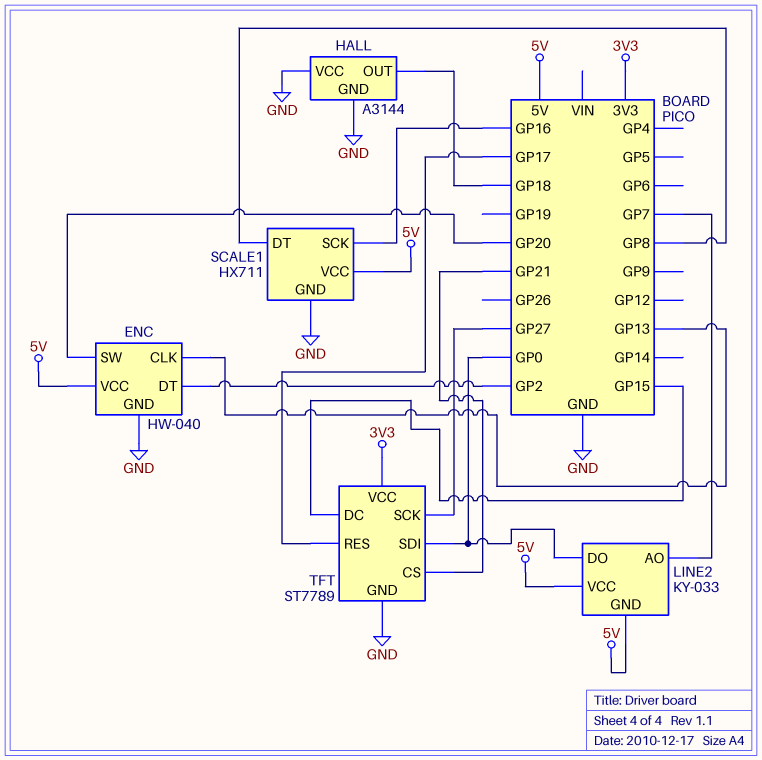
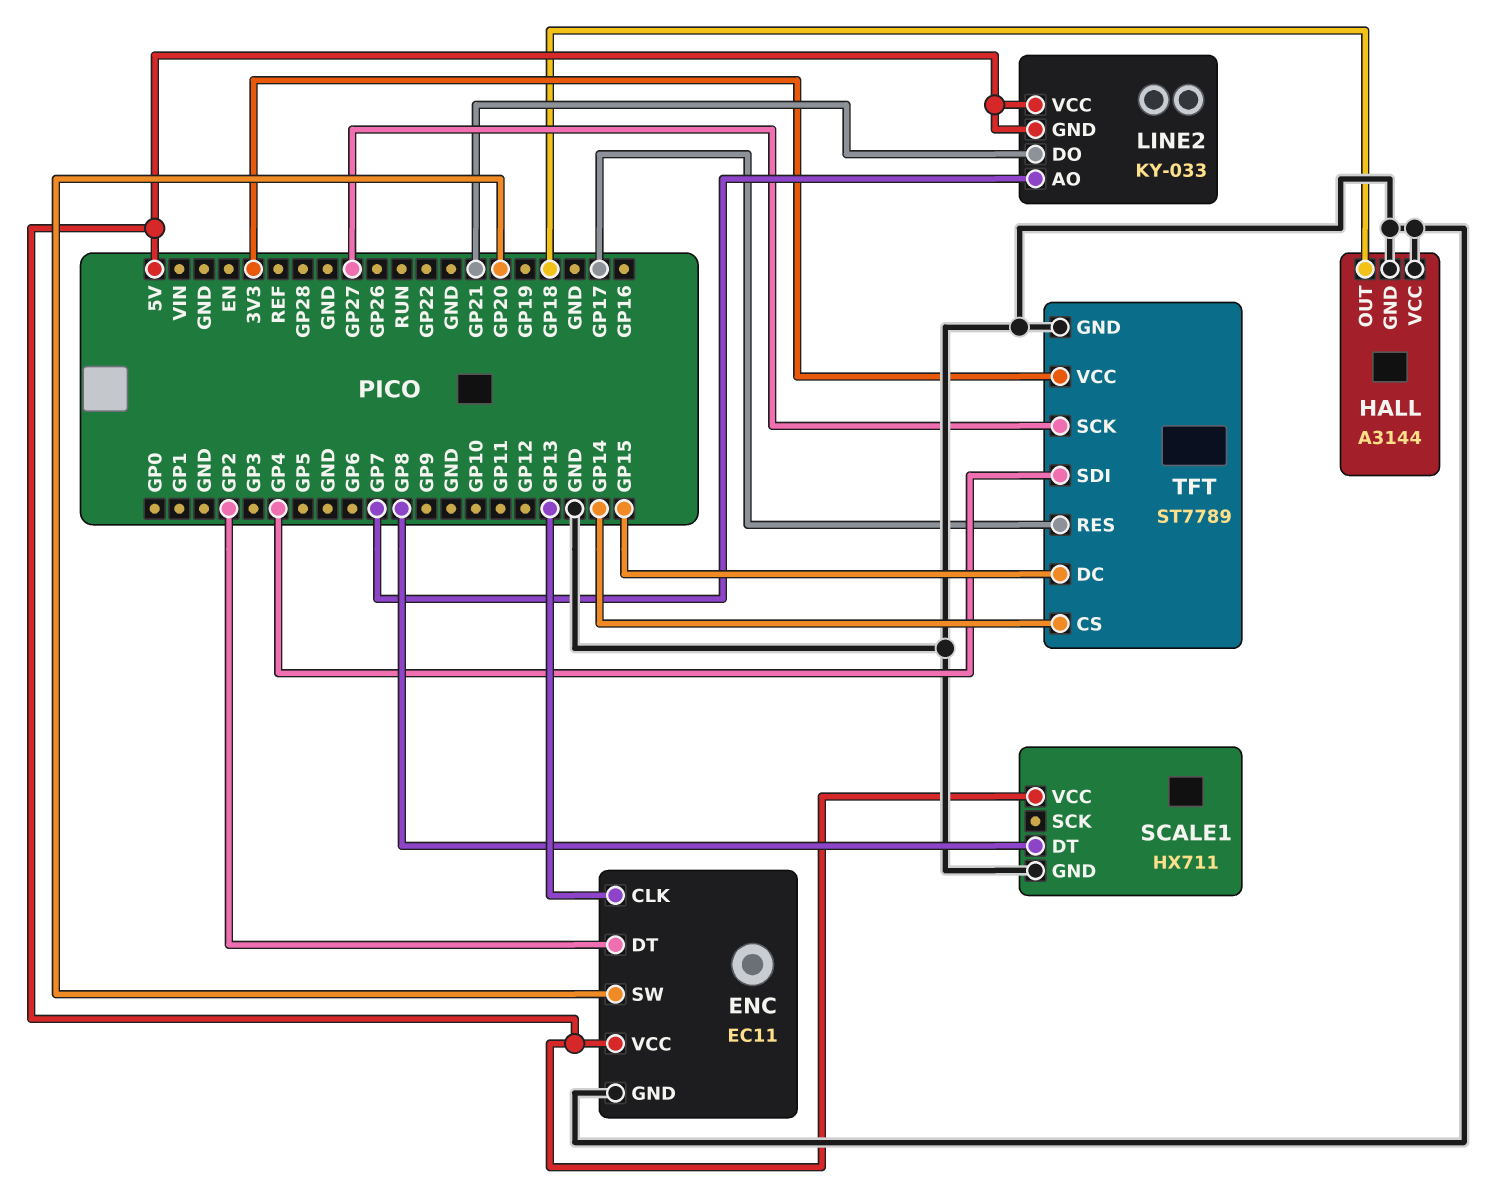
ENC: HW-040 -> EC11
LINE2 pin DO: GP0 -> GP21
SCALE1 pin SCK: GP16 -> none
TFT pin CS: GP21 -> GP14
TFT pin SDI: GP0 -> GP4

